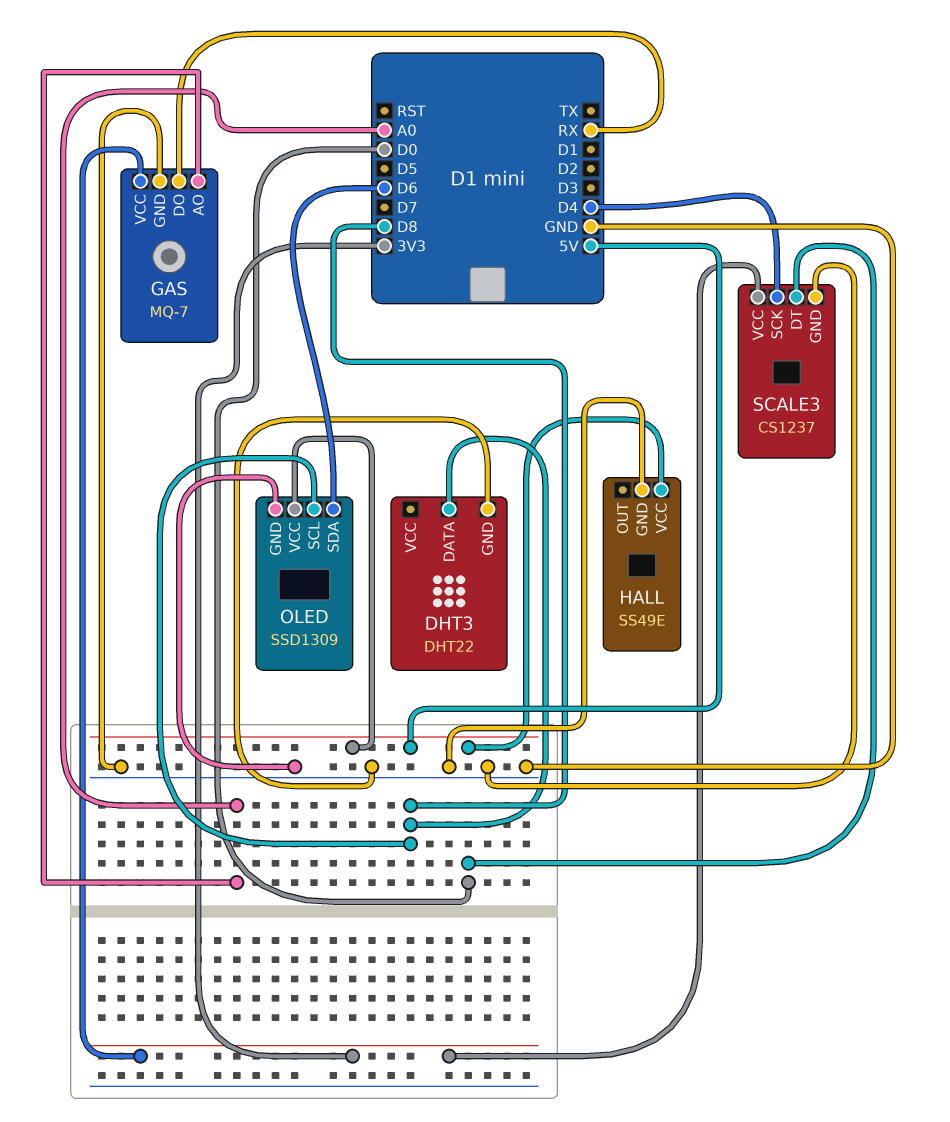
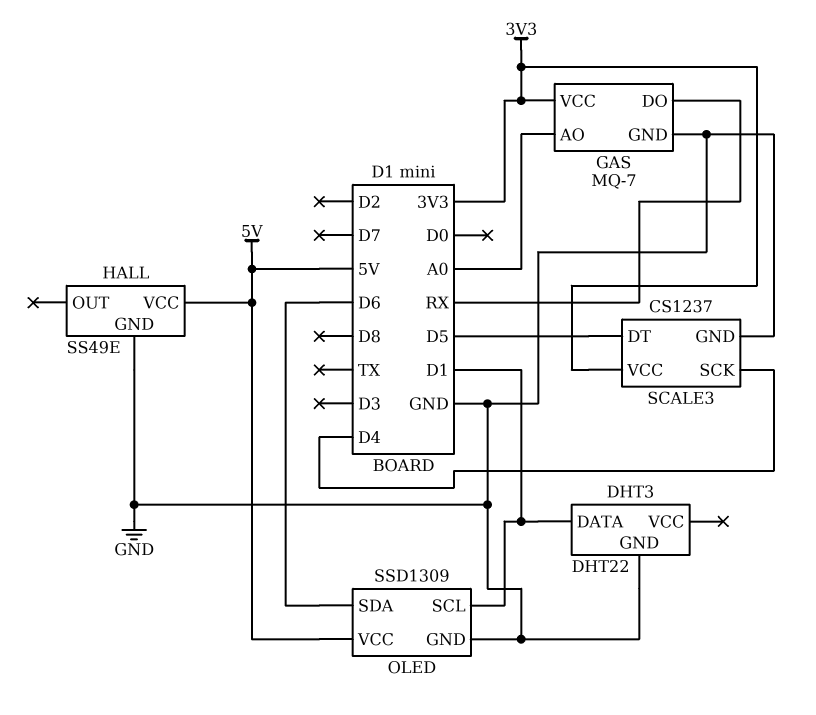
DHT3 pin DATA: D8 -> D1
OLED pin SCL: D8 -> D1
SCALE3 pin DT: D0 -> D5

